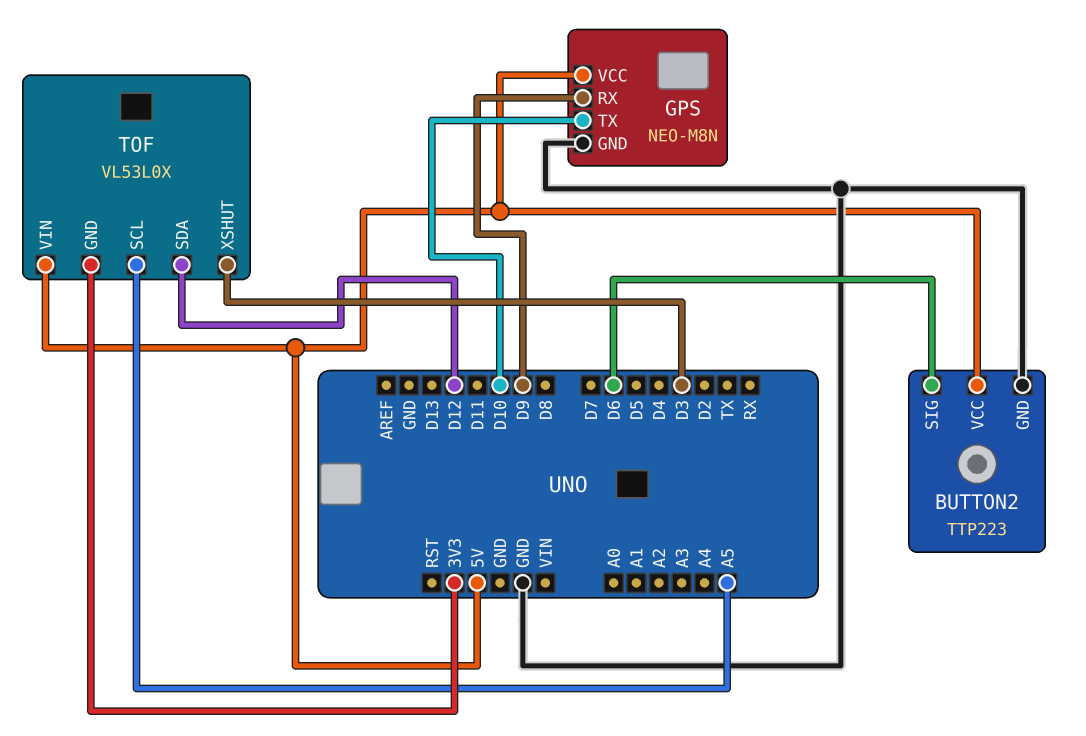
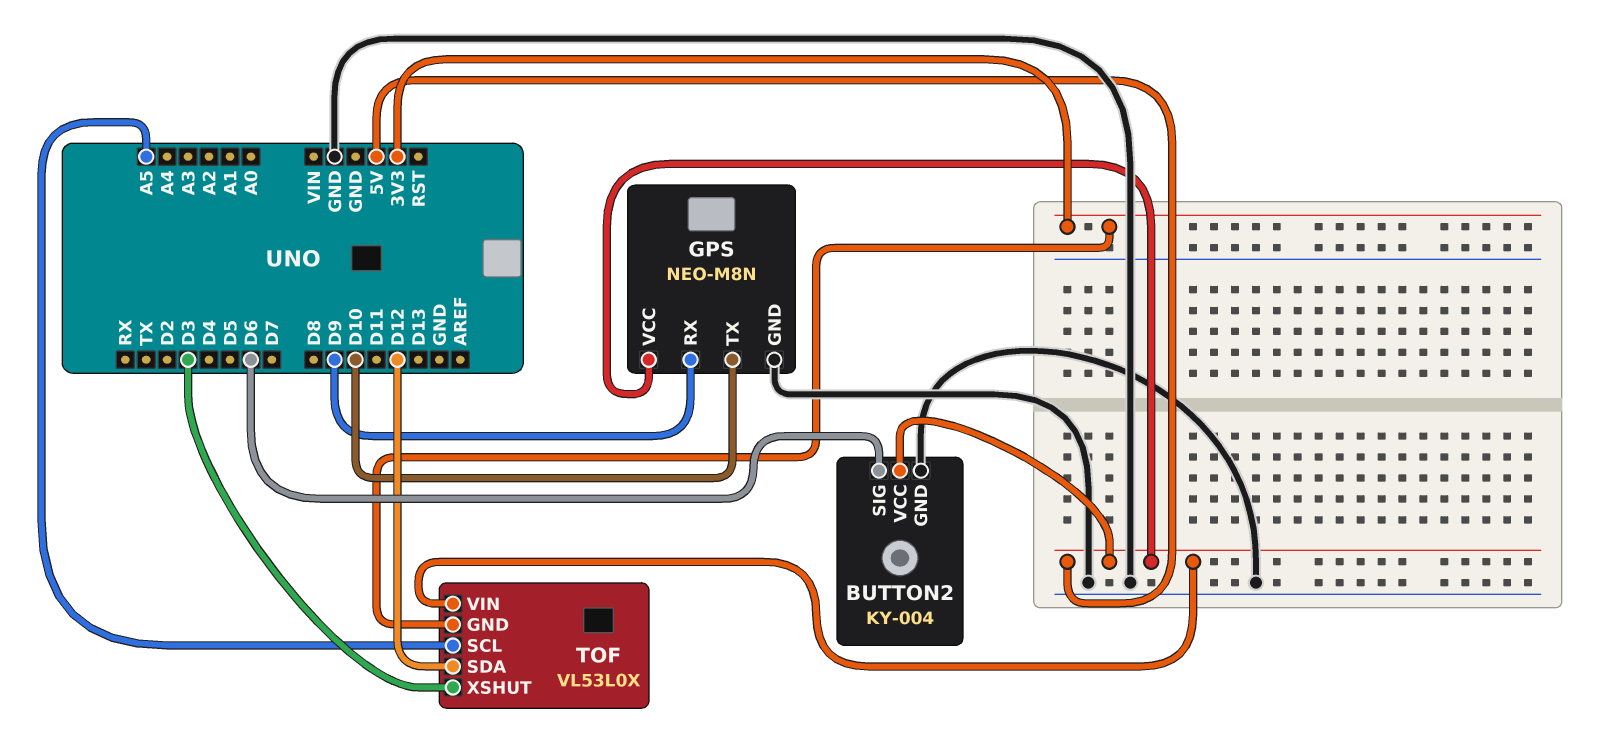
BUTTON2: TTP223 -> KY-004

